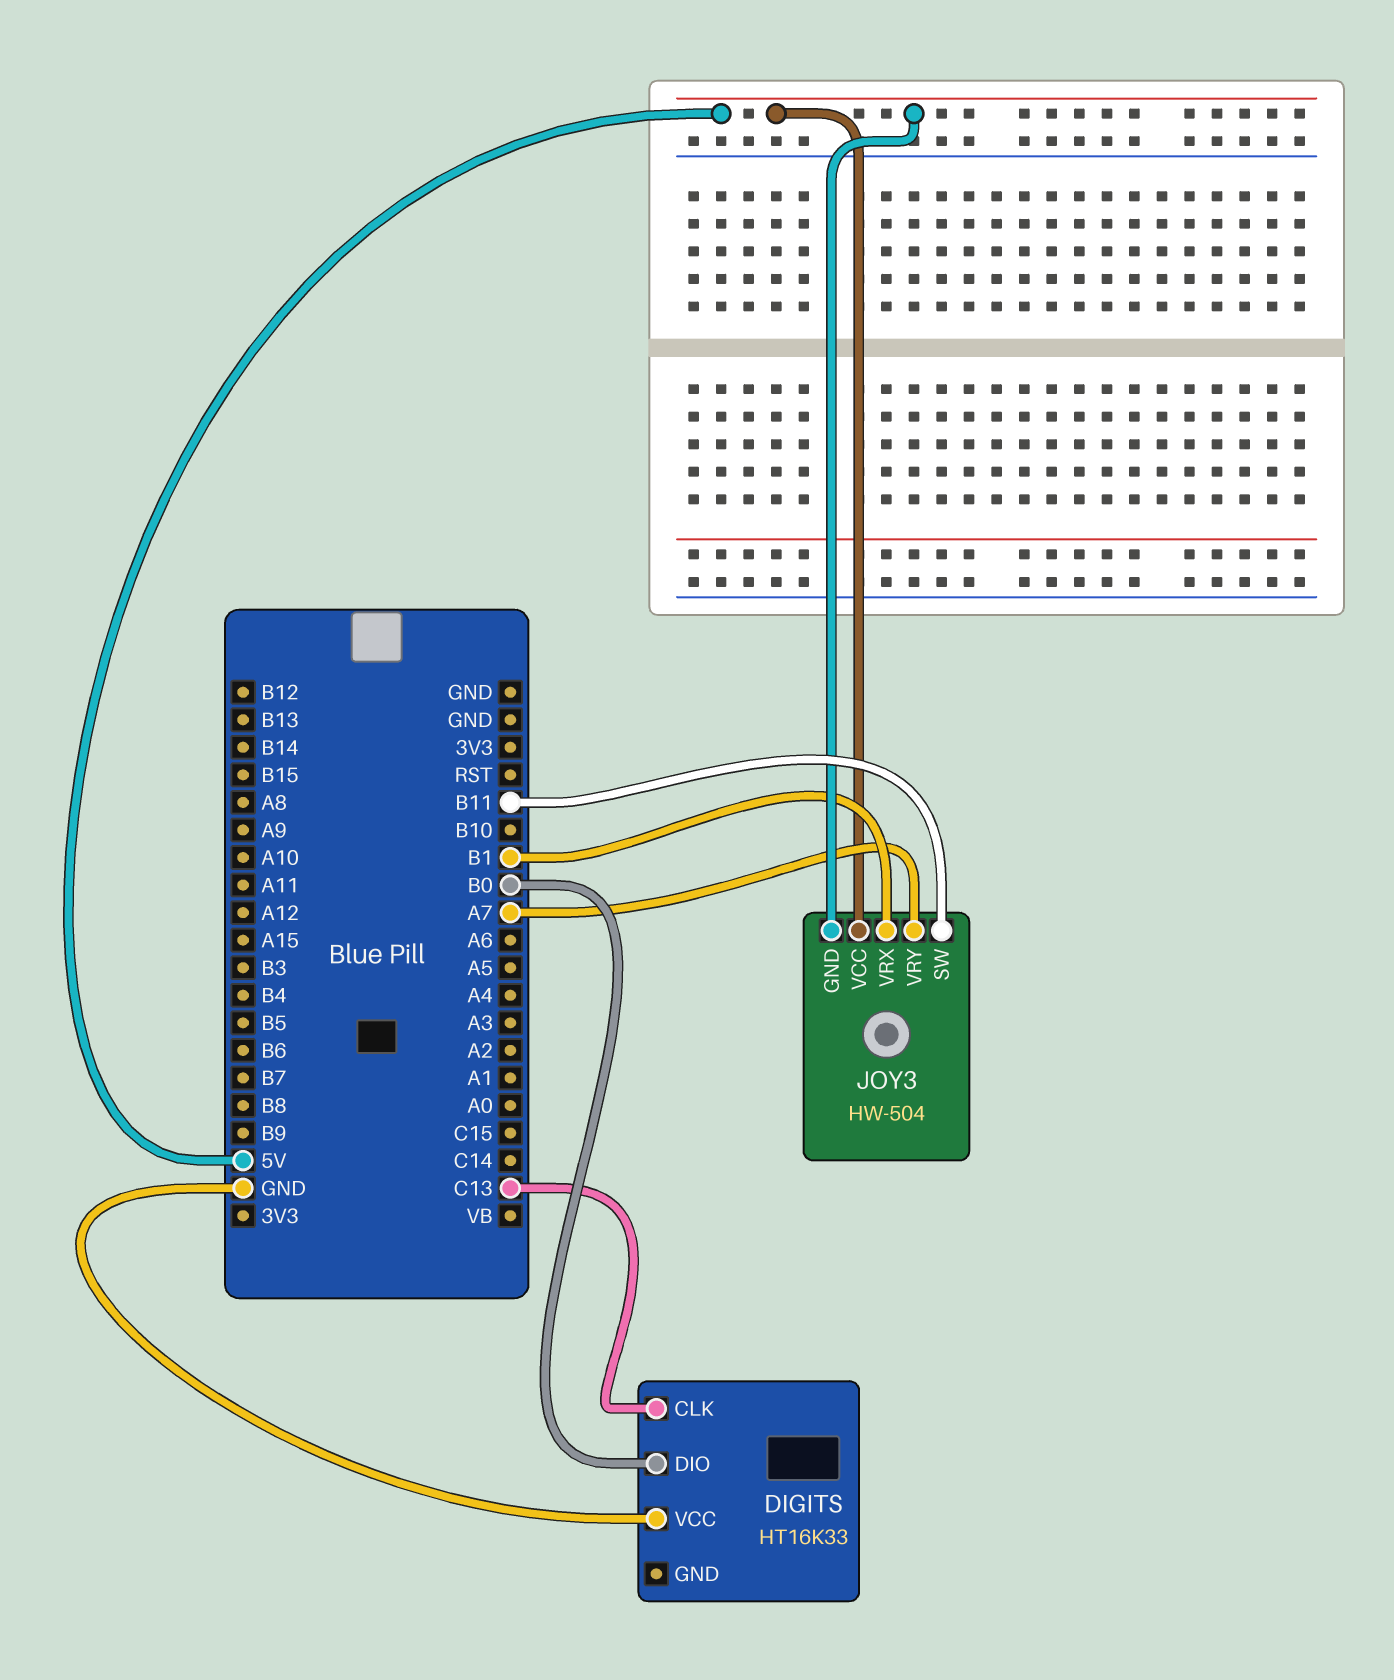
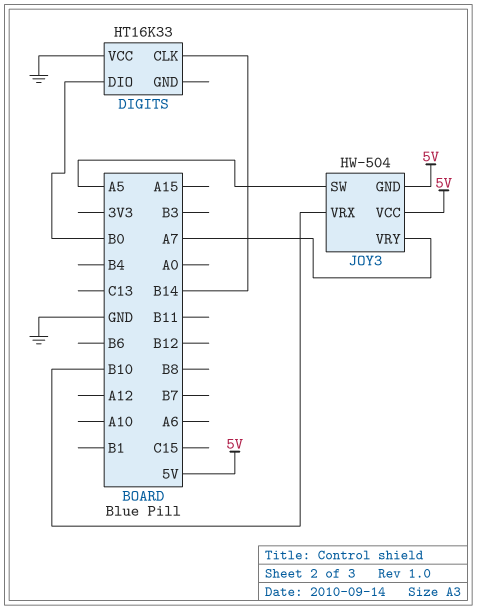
DIGITS pin CLK: C13 -> B14
JOY3 pin SW: B11 -> A5
JOY3 pin VRX: B1 -> B10

